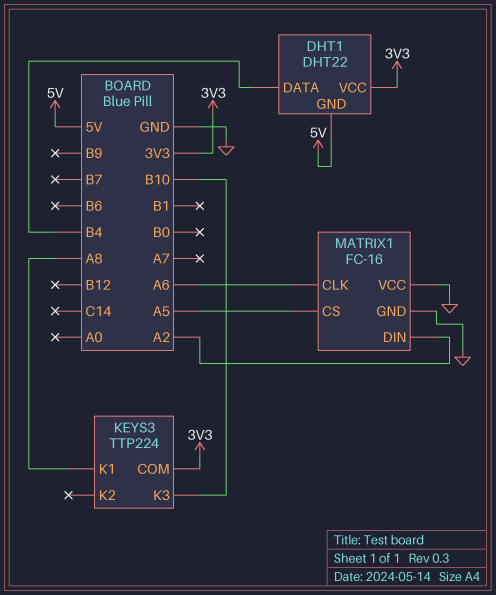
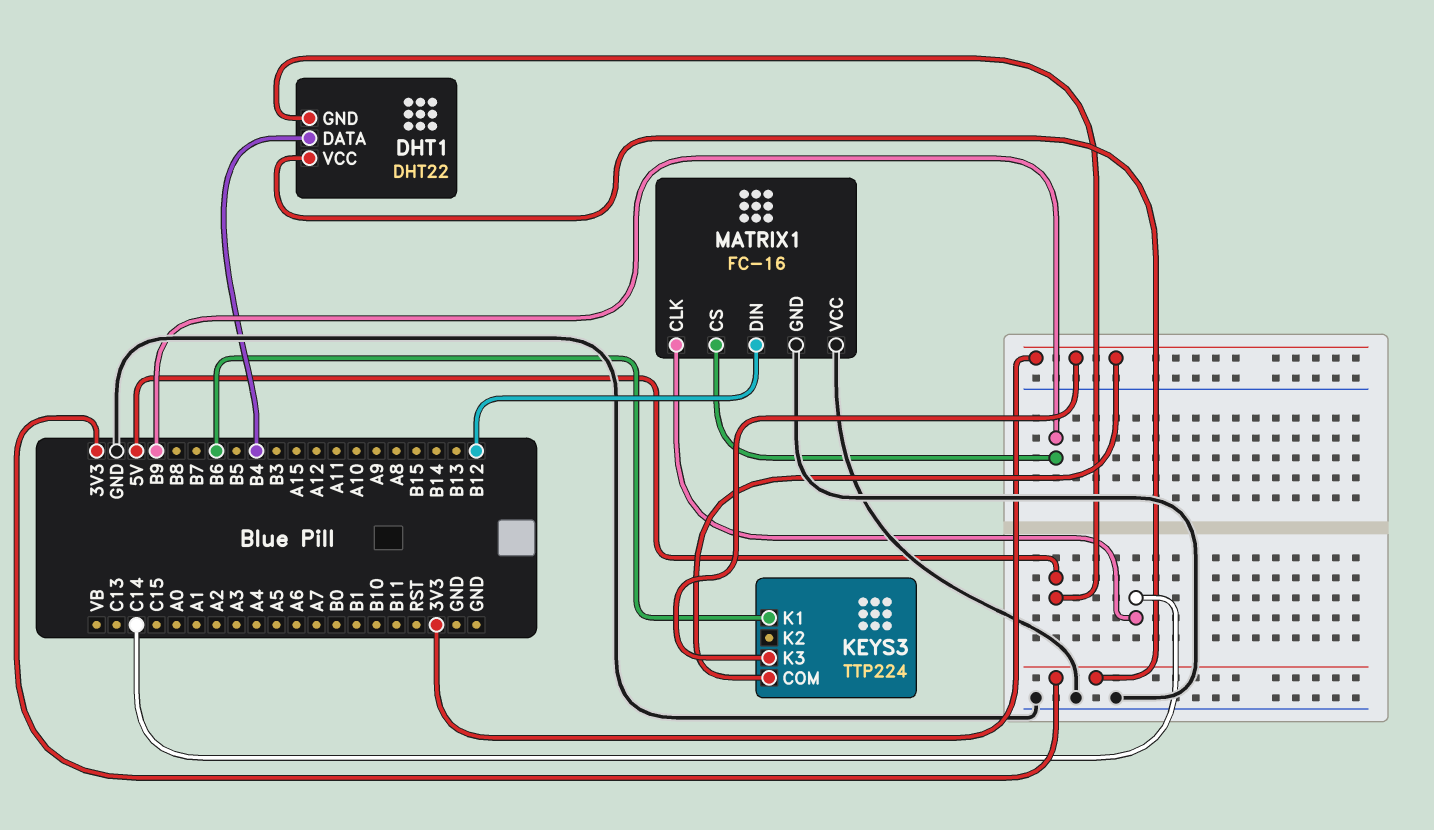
KEYS3 pin K1: A8 -> B6
KEYS3 pin K3: B10 -> 3V3
MATRIX1 pin CLK: A6 -> C14
MATRIX1 pin CS: A5 -> B9
MATRIX1 pin DIN: A2 -> B12

